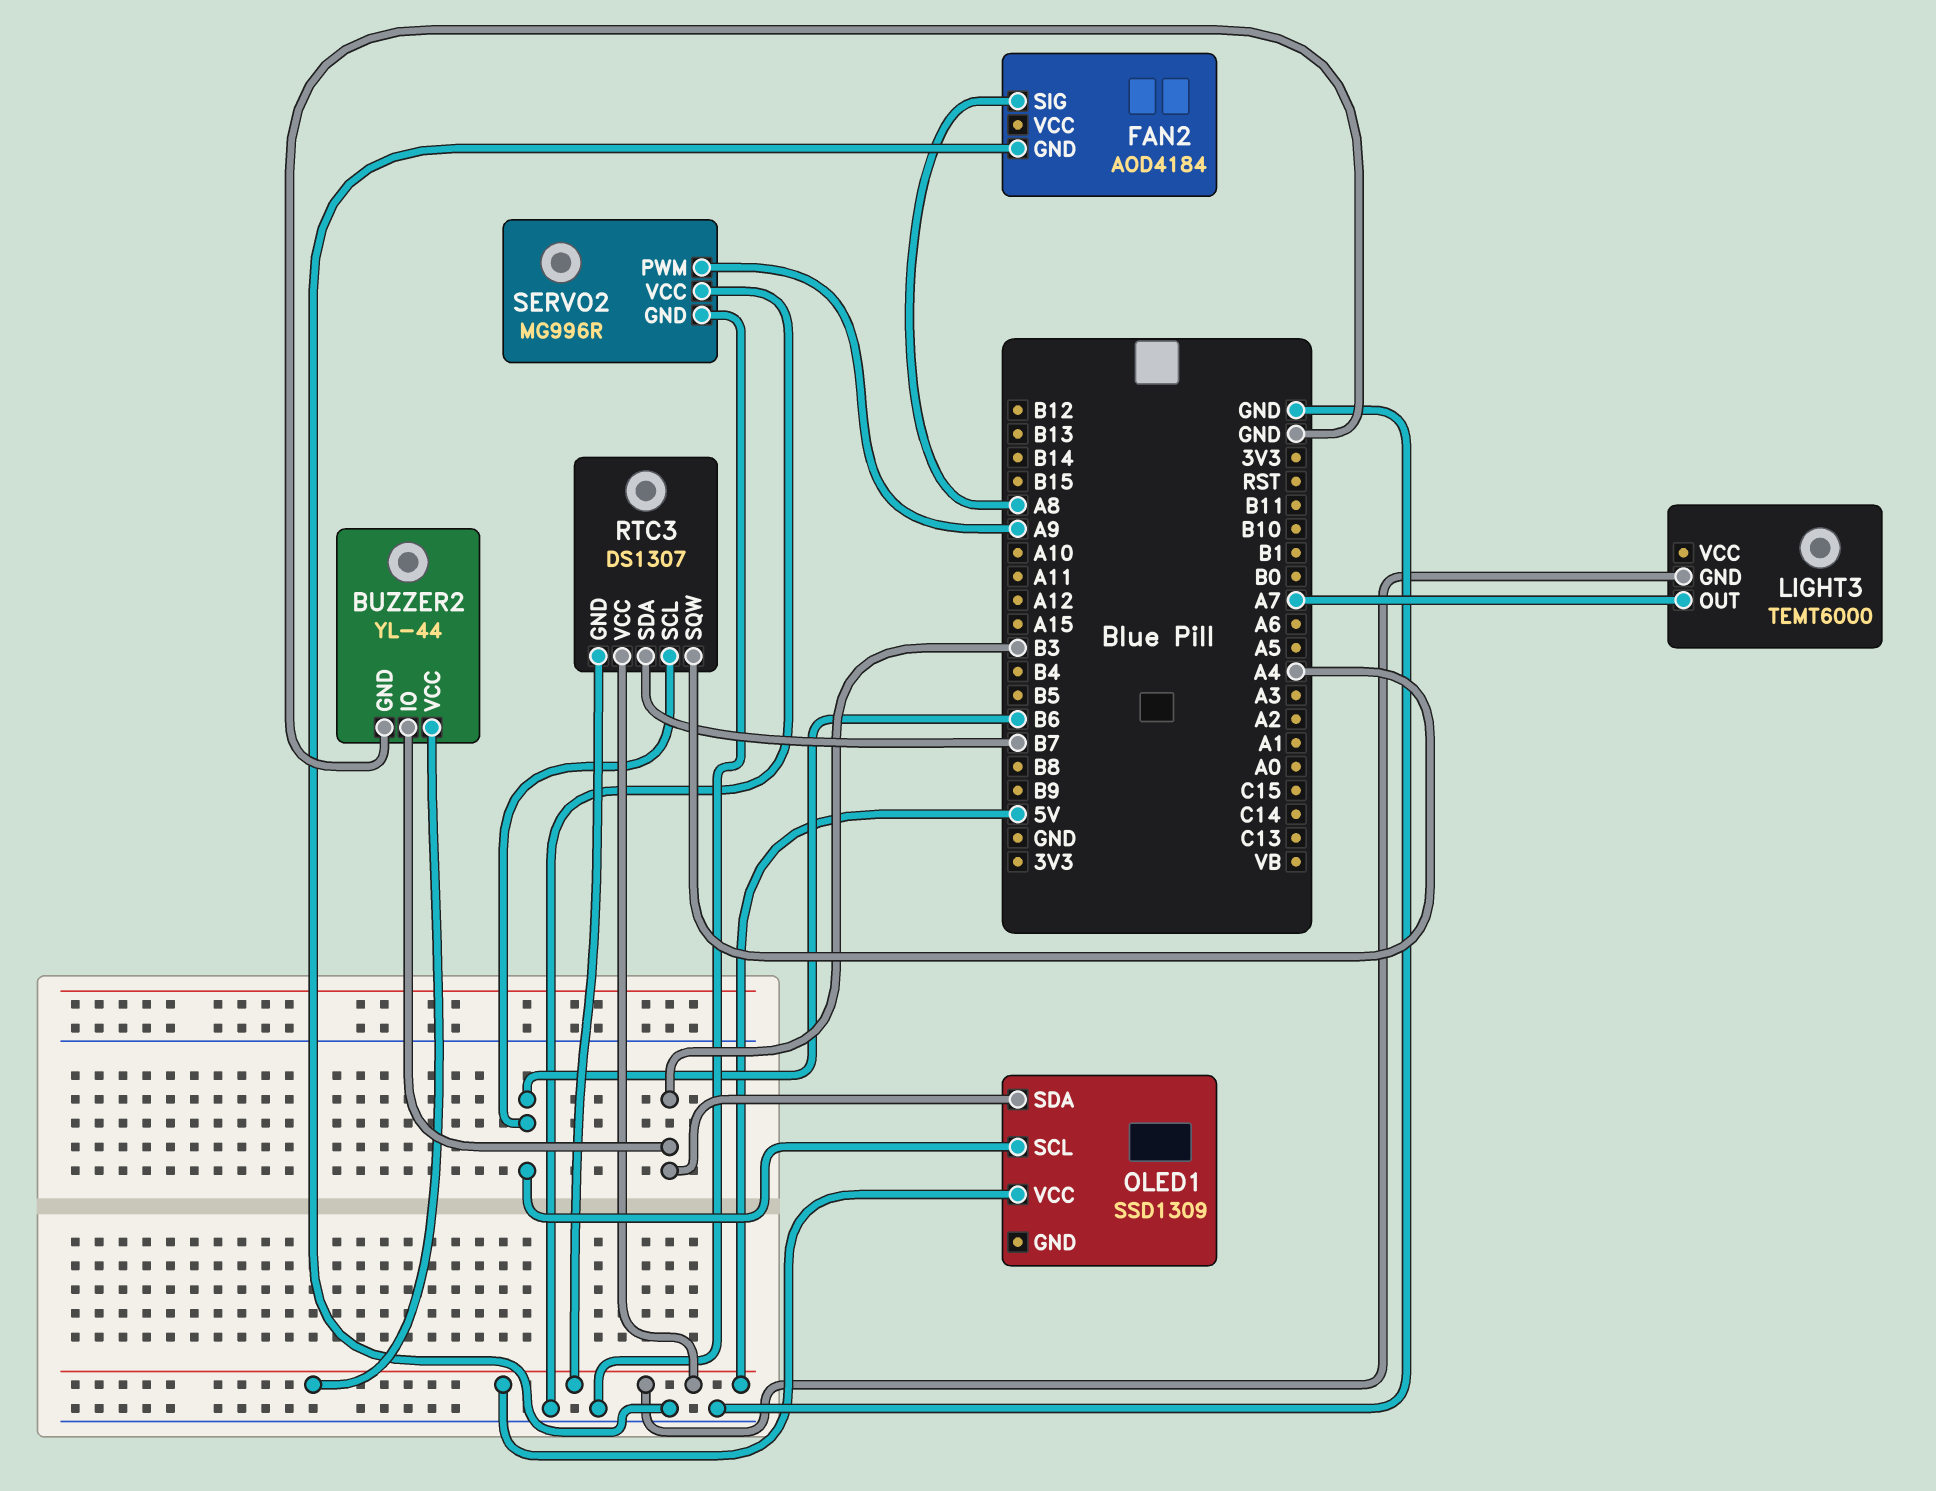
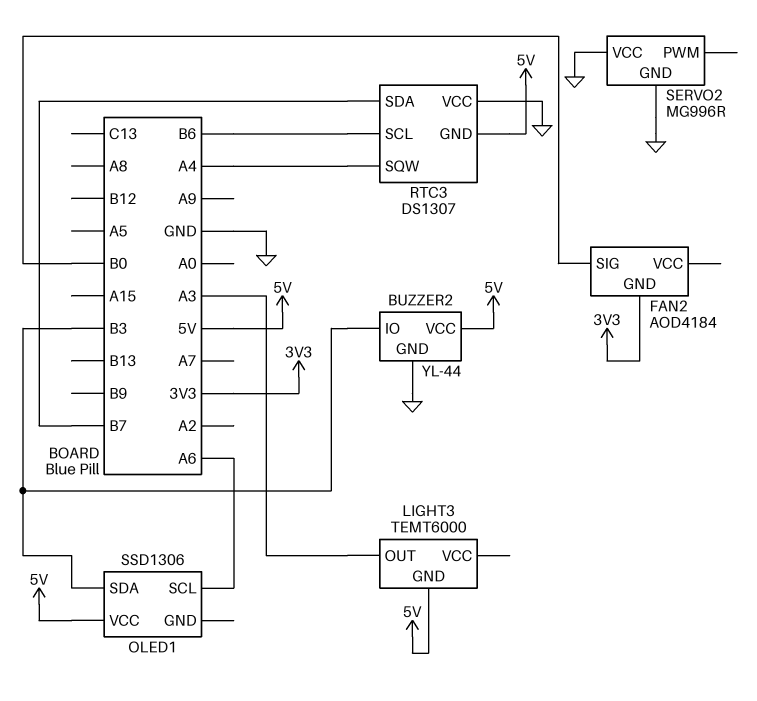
FAN2 pin GND: GND -> 3V3
FAN2 pin SIG: A8 -> B0
LIGHT3 pin OUT: A7 -> A3
OLED1: SSD1309 -> SSD1306
OLED1 pin SCL: B6 -> A6
RTC3 pin VCC: 5V -> GND
SERVO2 pin PWM: A9 -> none

